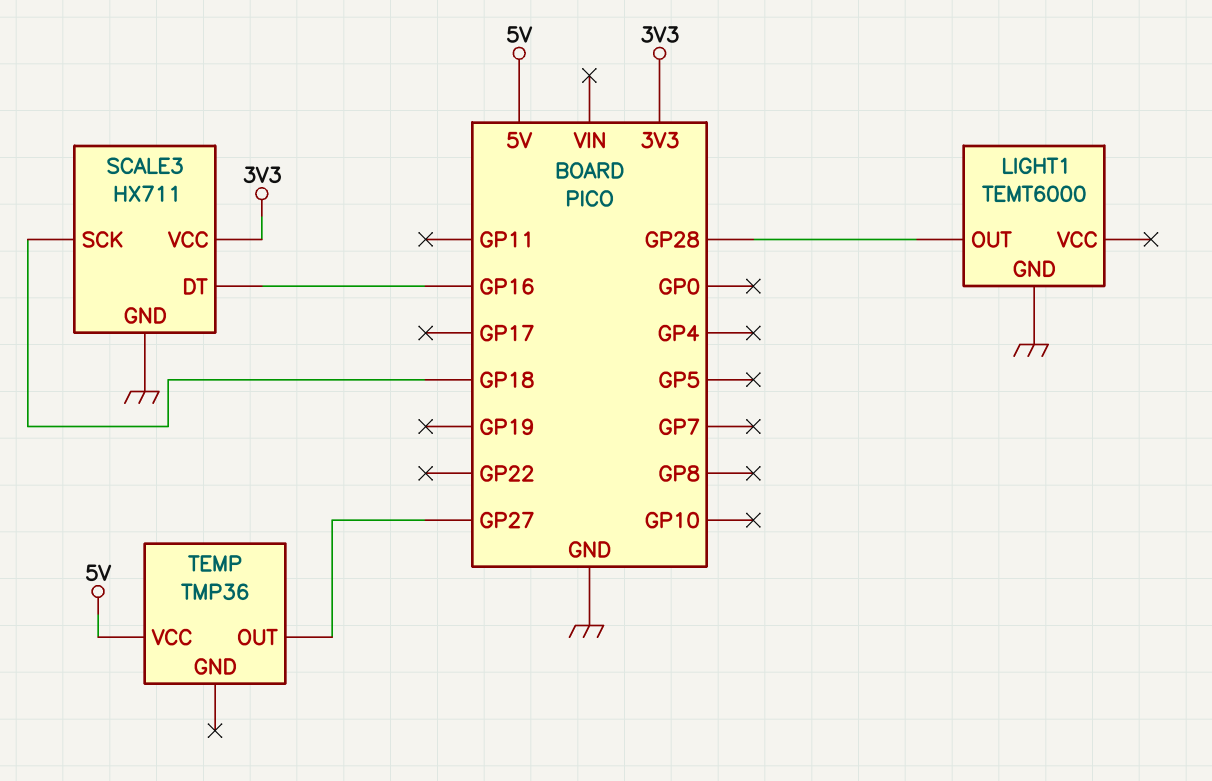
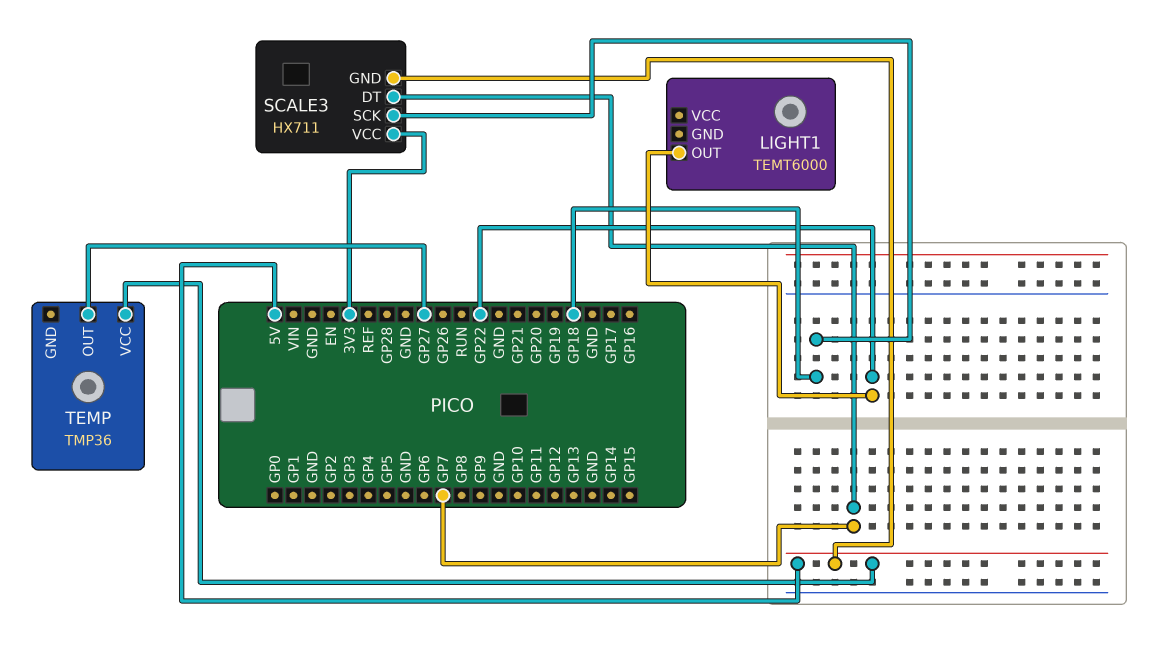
LIGHT1 pin GND: GND -> none
LIGHT1 pin OUT: GP28 -> GP22
SCALE3 pin DT: GP16 -> GP7
SCALE3 pin GND: GND -> 5V

